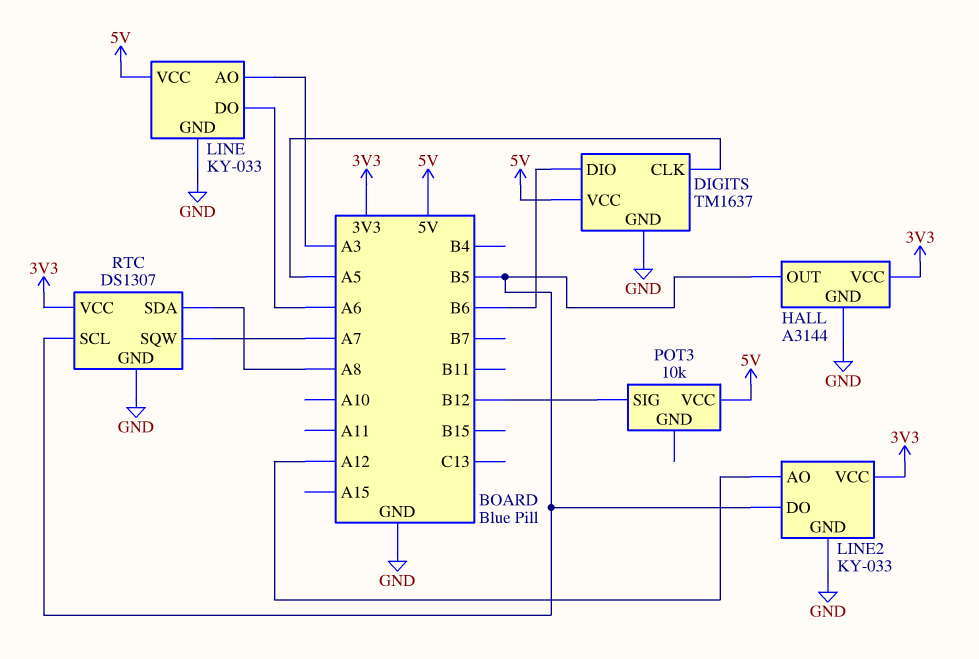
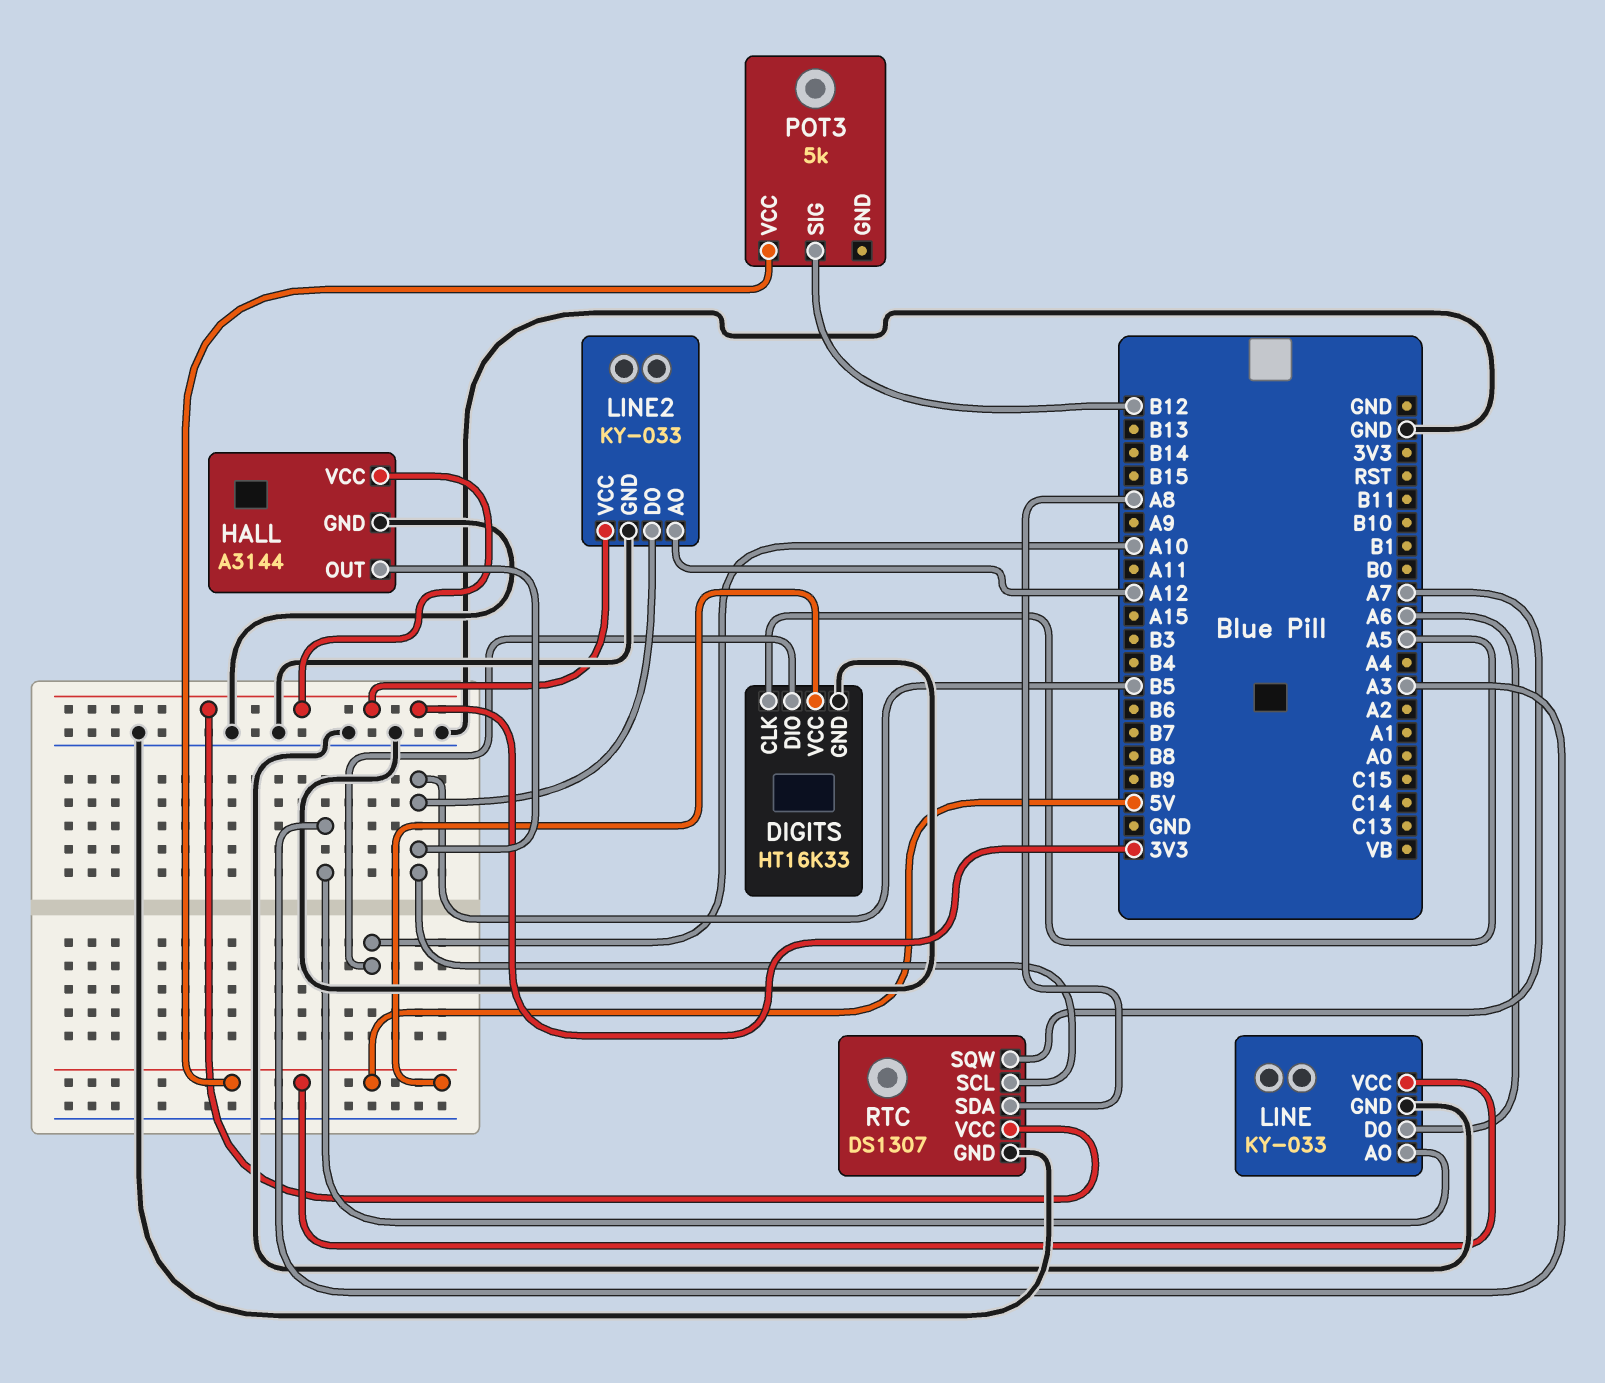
DIGITS: TM1637 -> HT16K33
DIGITS pin DIO: B6 -> A10
POT3: 10k -> 5k

